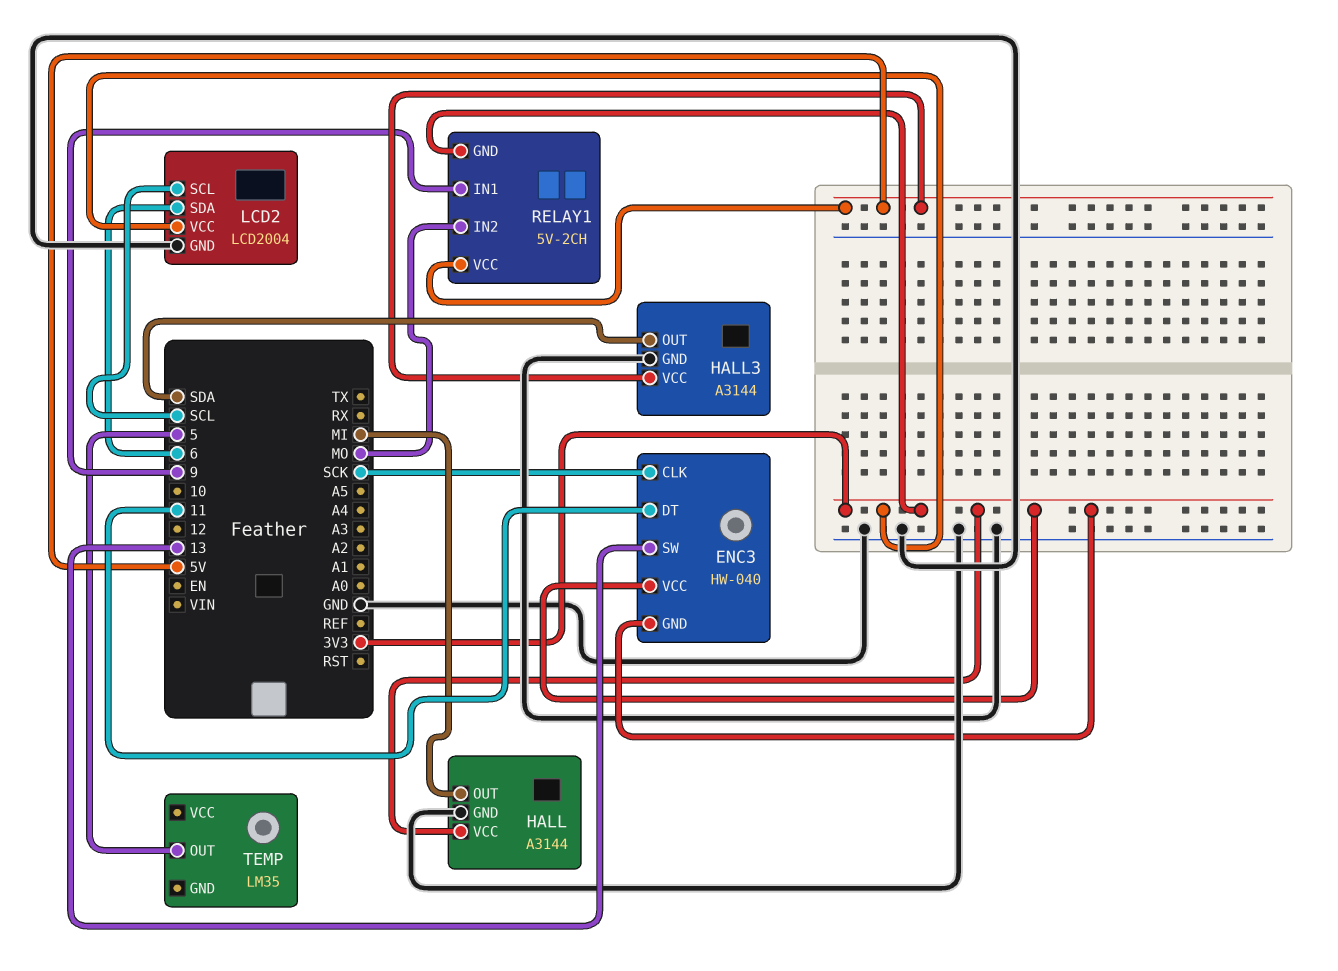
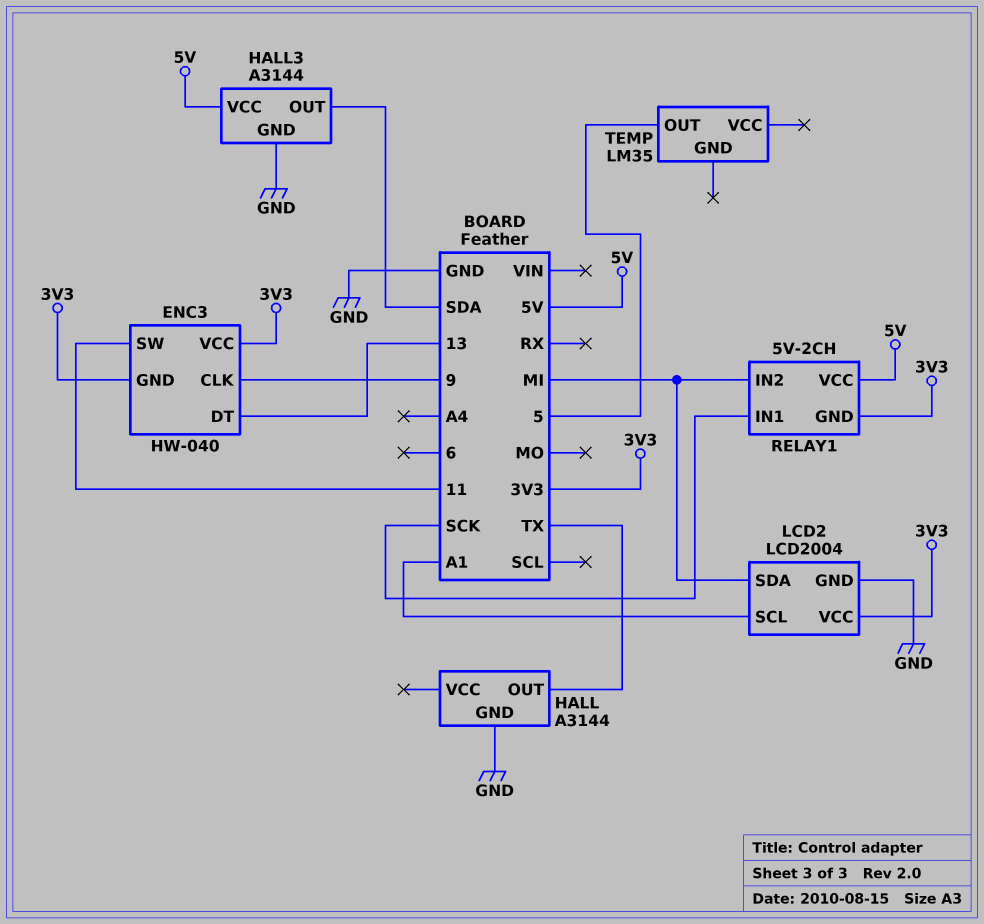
ENC3 pin CLK: SCK -> 9
ENC3 pin DT: 11 -> 13
ENC3 pin SW: 13 -> 11
HALL pin OUT: MI -> TX
HALL pin VCC: 3V3 -> none
LCD2 pin SCL: SCL -> A1
LCD2 pin SDA: 6 -> MI
RELAY1 pin IN1: 9 -> SCK
RELAY1 pin IN2: MO -> MI

